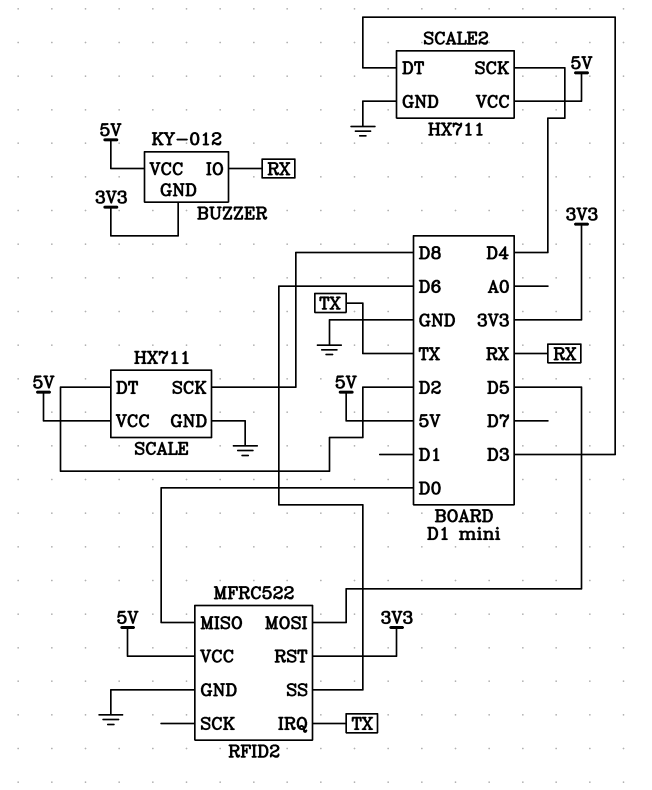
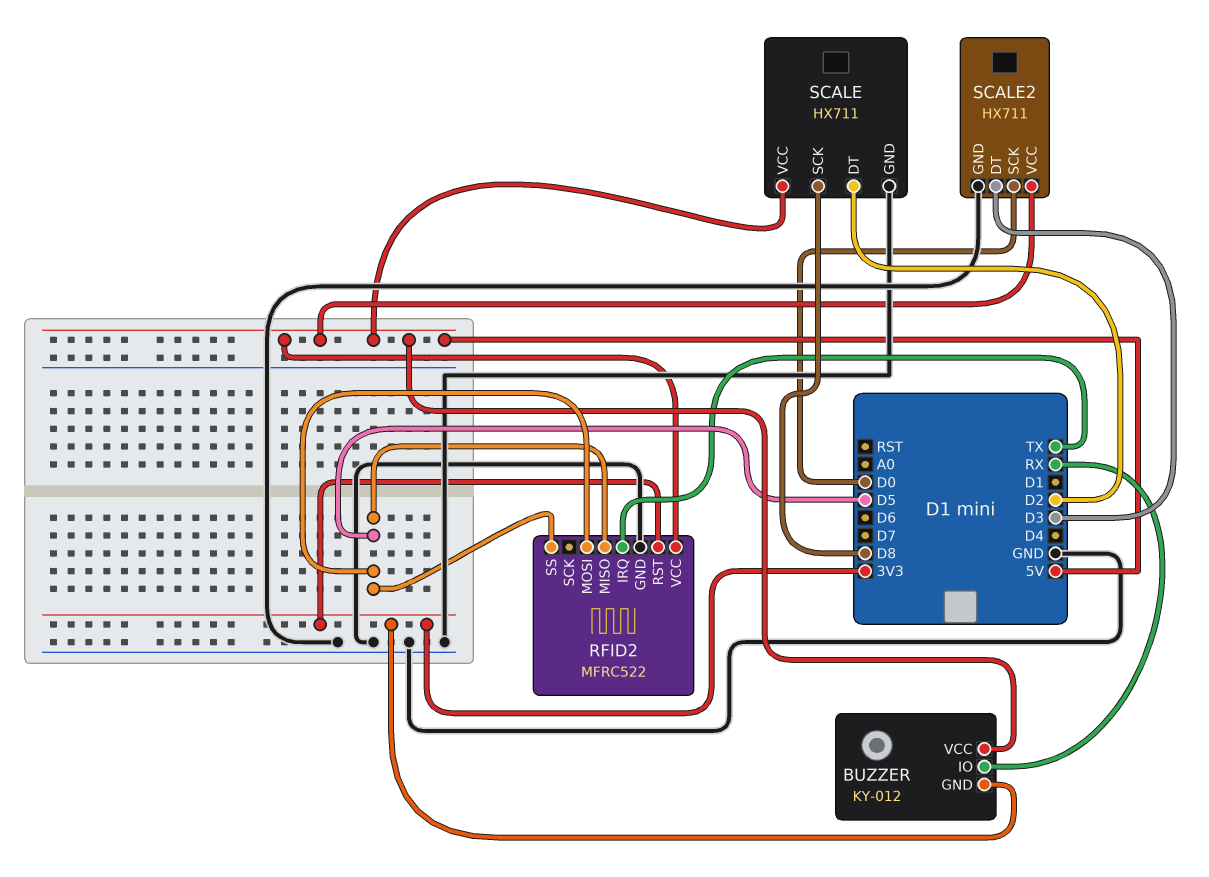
RFID2 pin MISO: D0 -> D5
RFID2 pin SS: D6 -> D5
SCALE2 pin SCK: D4 -> D0

